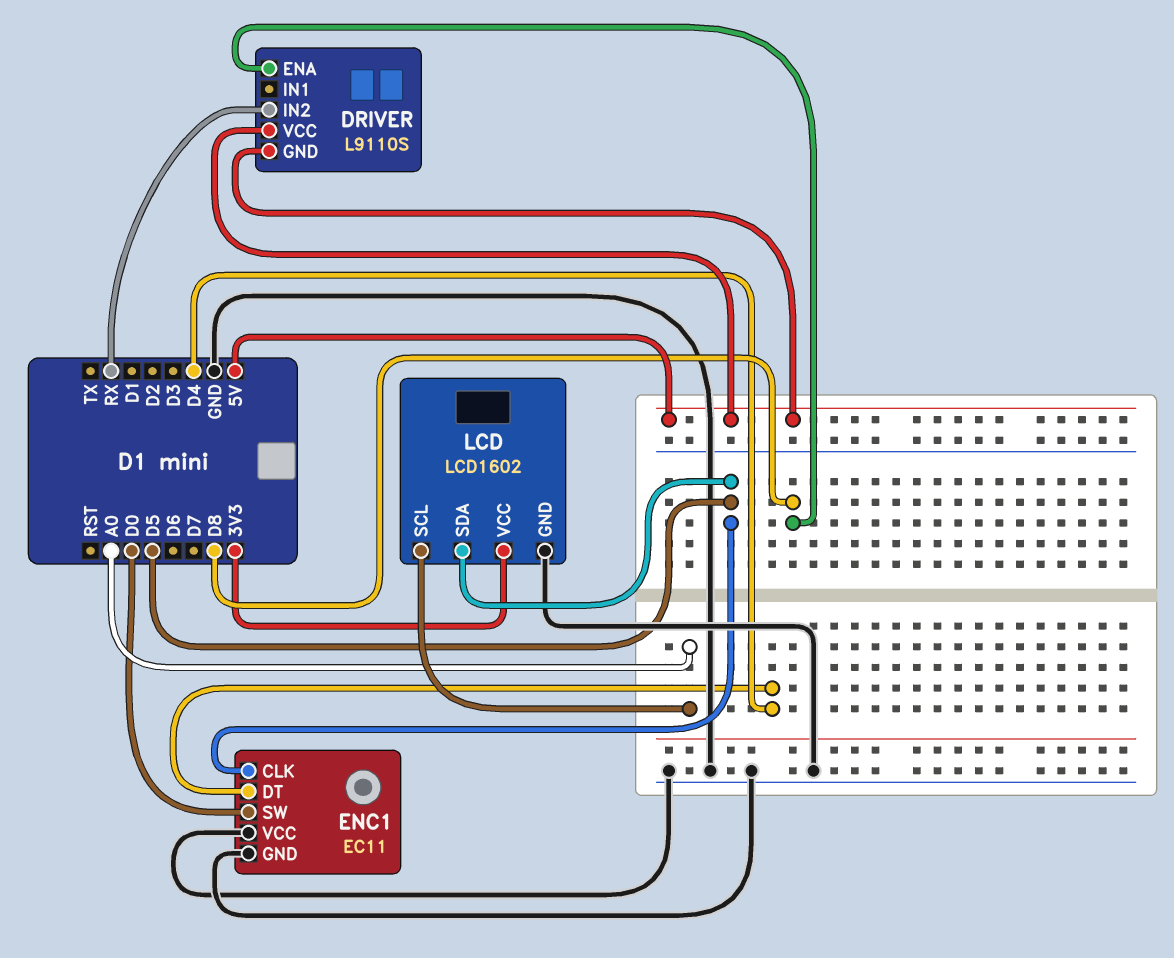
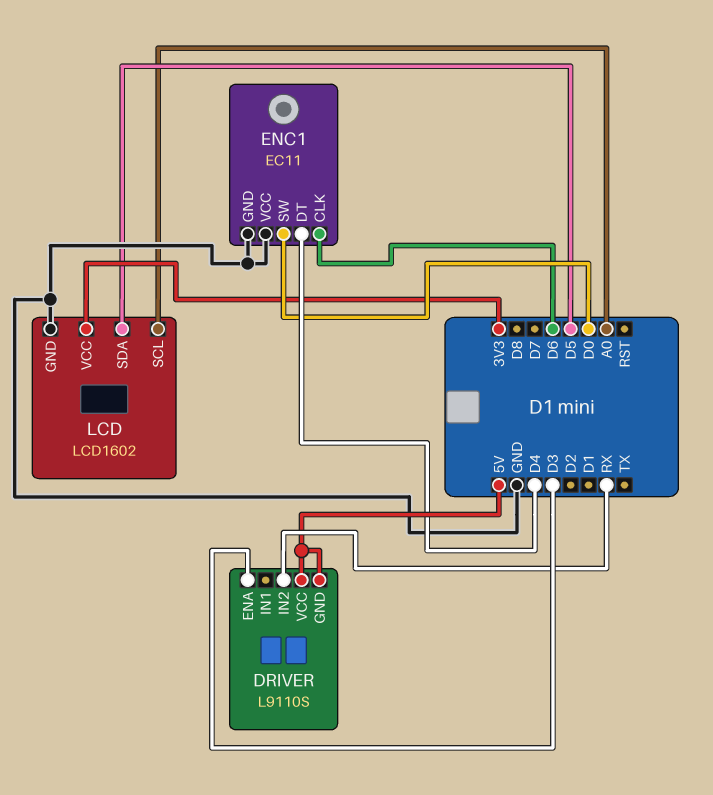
DRIVER pin ENA: D8 -> D3
ENC1 pin CLK: D5 -> D6

